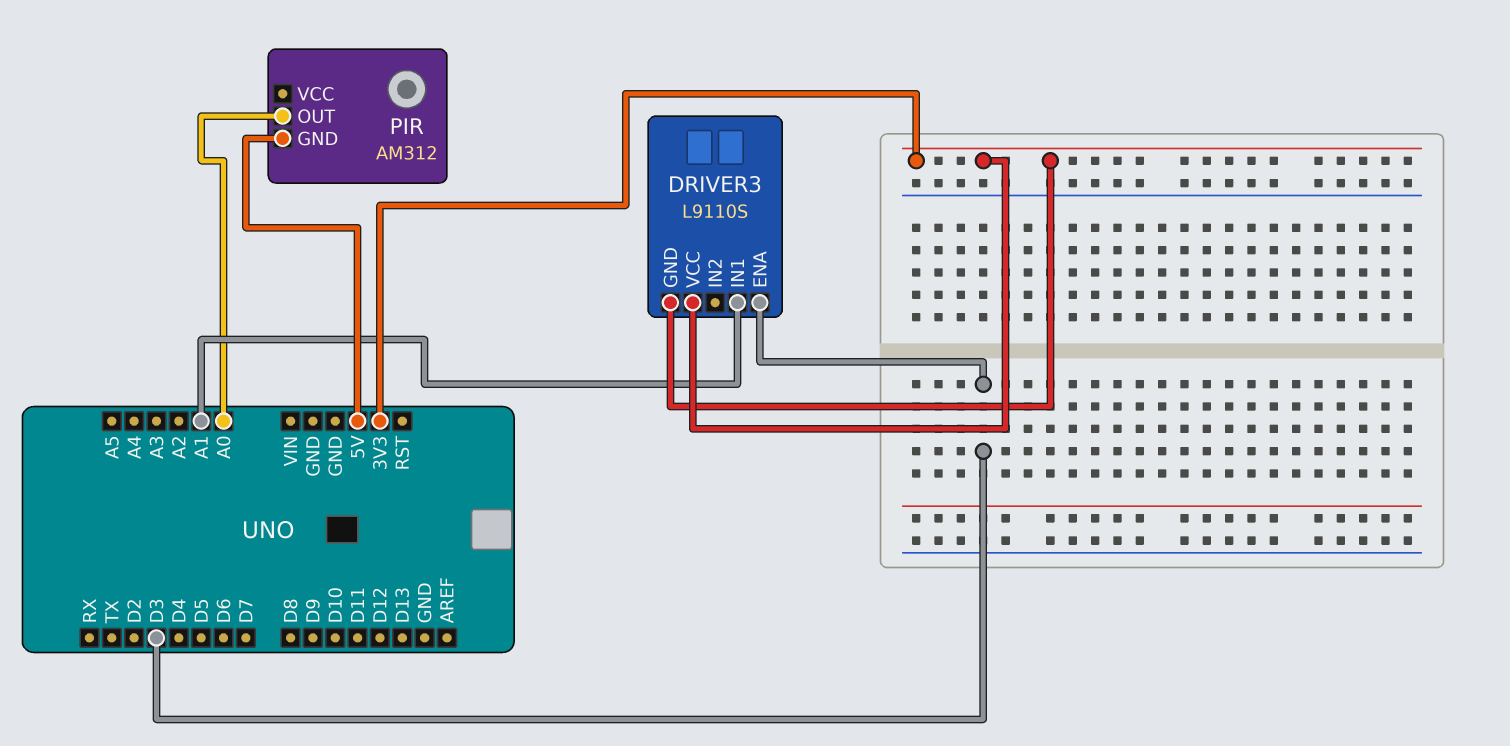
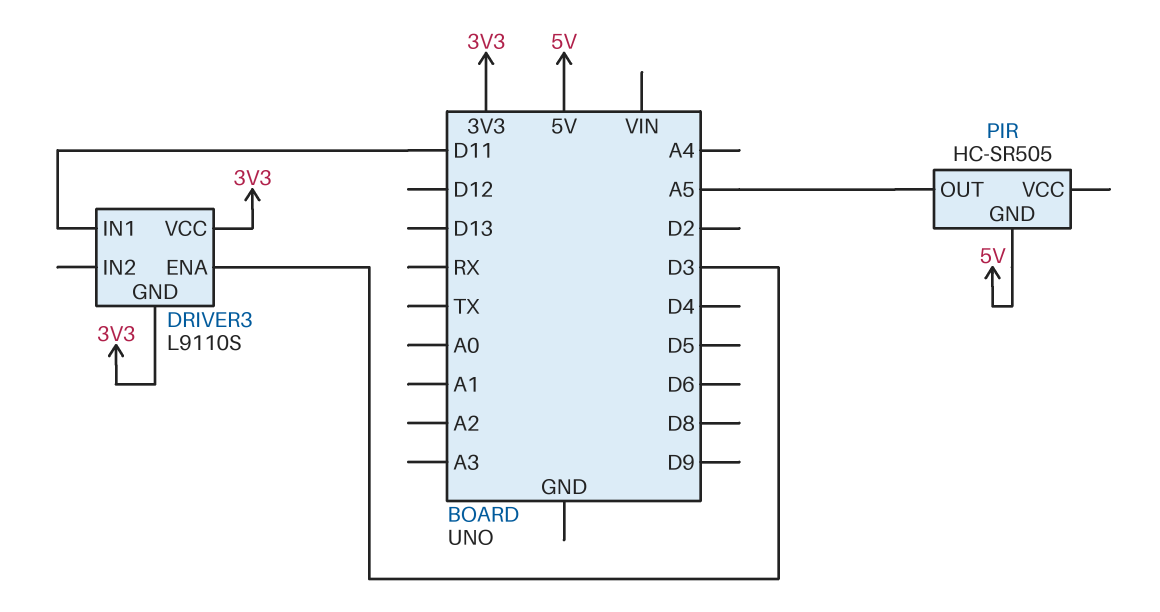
DRIVER3 pin IN1: A1 -> D11
PIR: AM312 -> HC-SR505
PIR pin OUT: A0 -> A5

